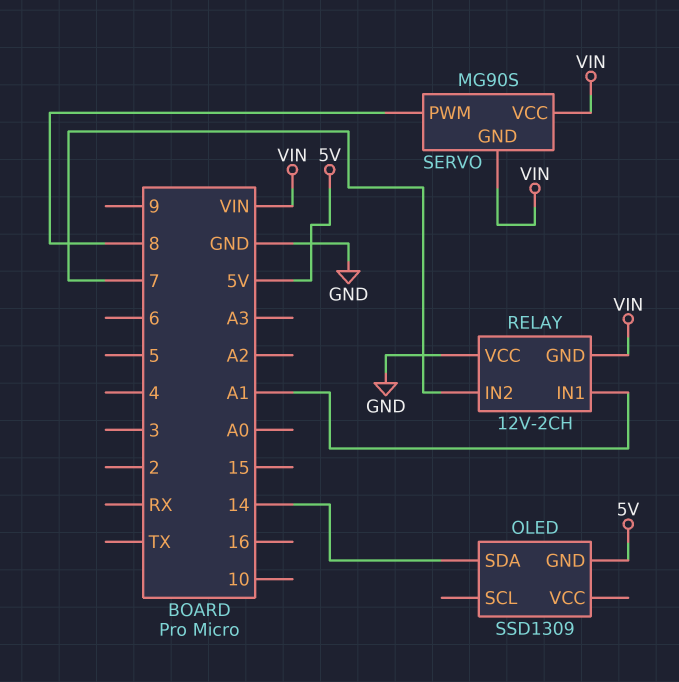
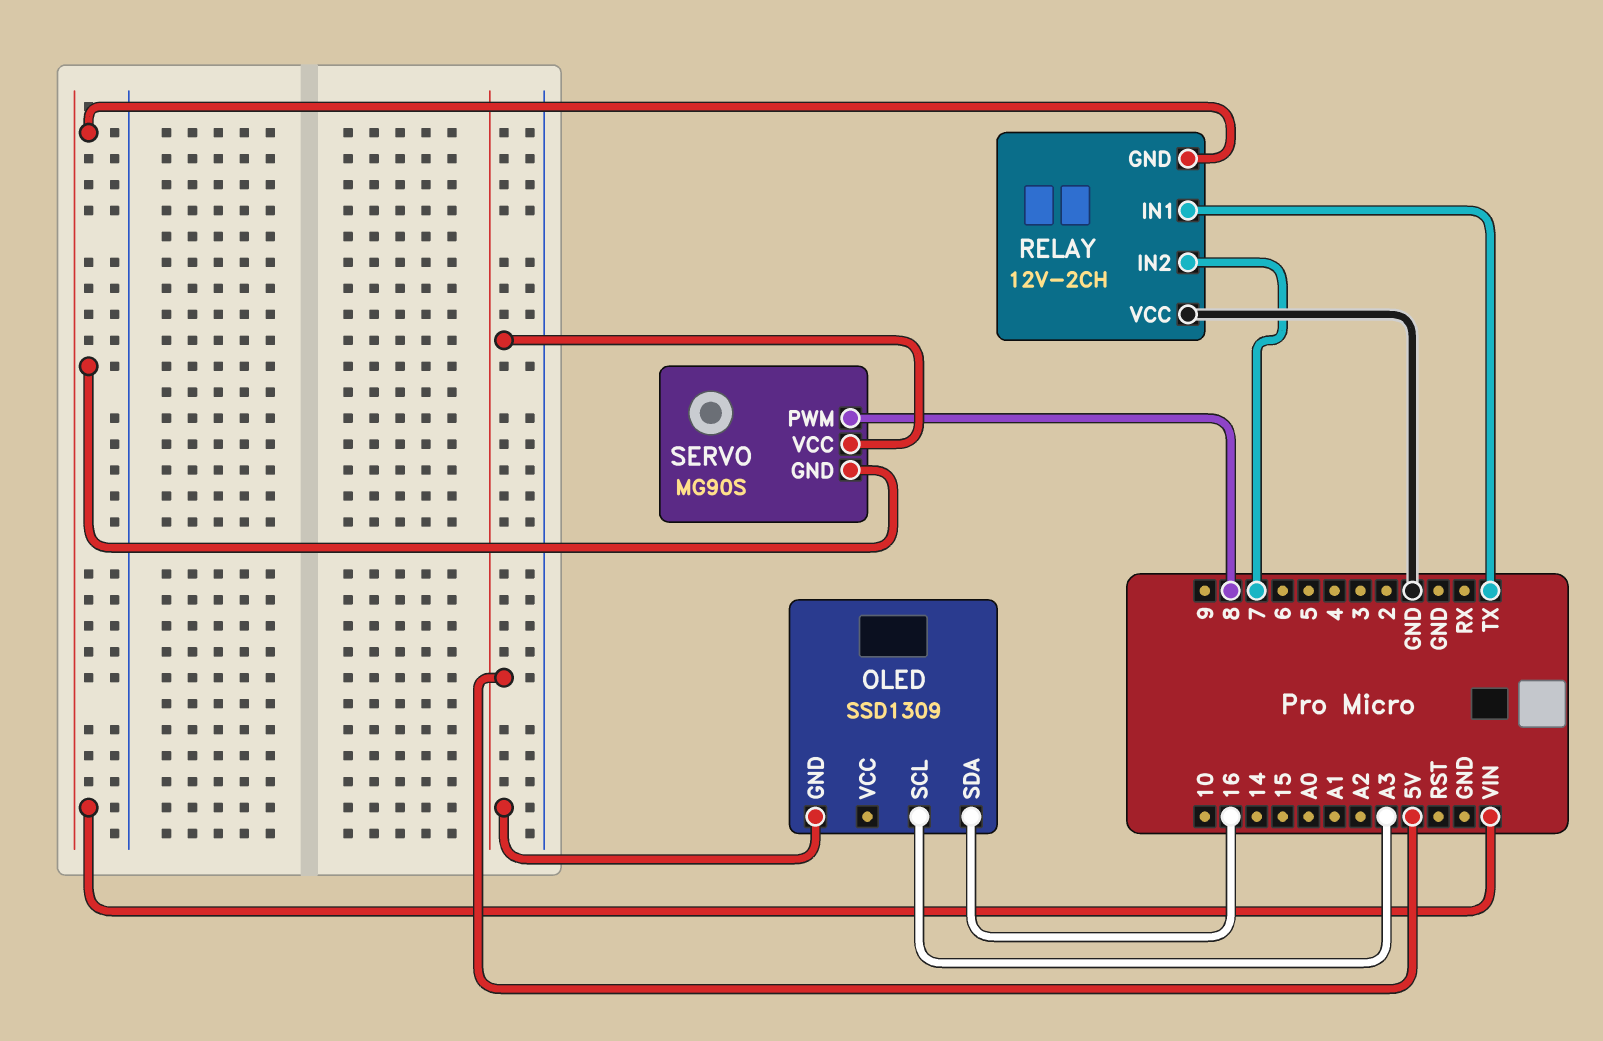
OLED pin SCL: none -> A3
OLED pin SDA: 14 -> 16
RELAY pin IN1: A1 -> TX
SERVO pin VCC: VIN -> 5V

